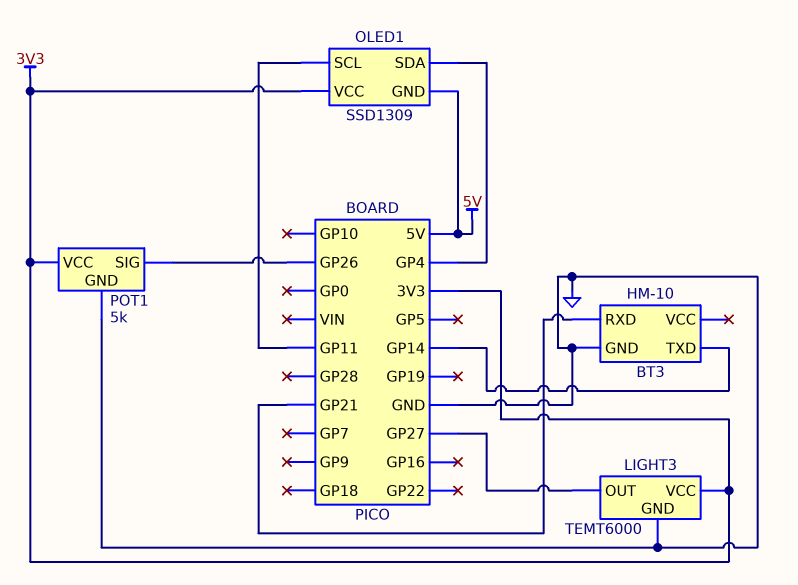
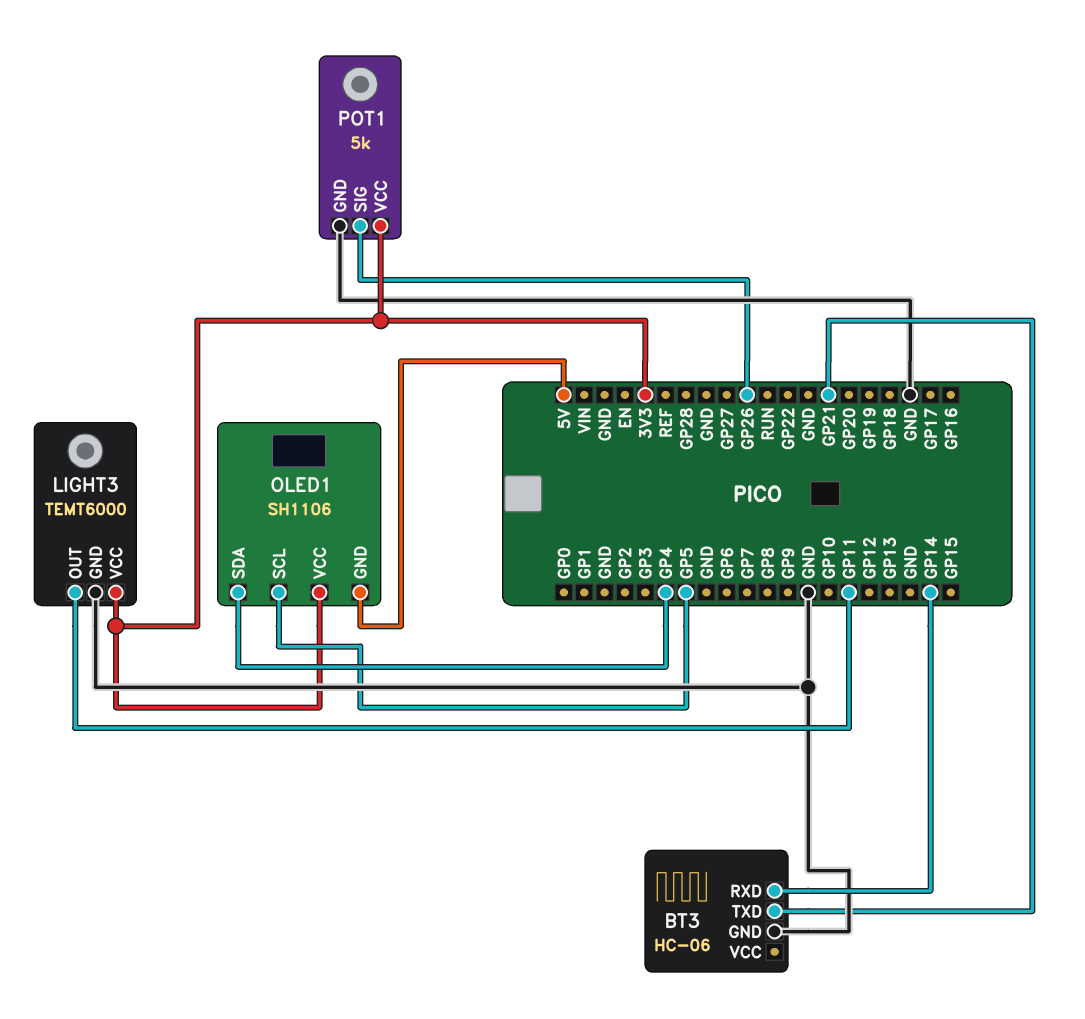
BT3: HM-10 -> HC-06
BT3 pin RXD: GP21 -> GP14
BT3 pin TXD: GP14 -> GP21
LIGHT3 pin OUT: GP27 -> GP11
OLED1: SSD1309 -> SH1106
OLED1 pin SCL: GP11 -> GP5

